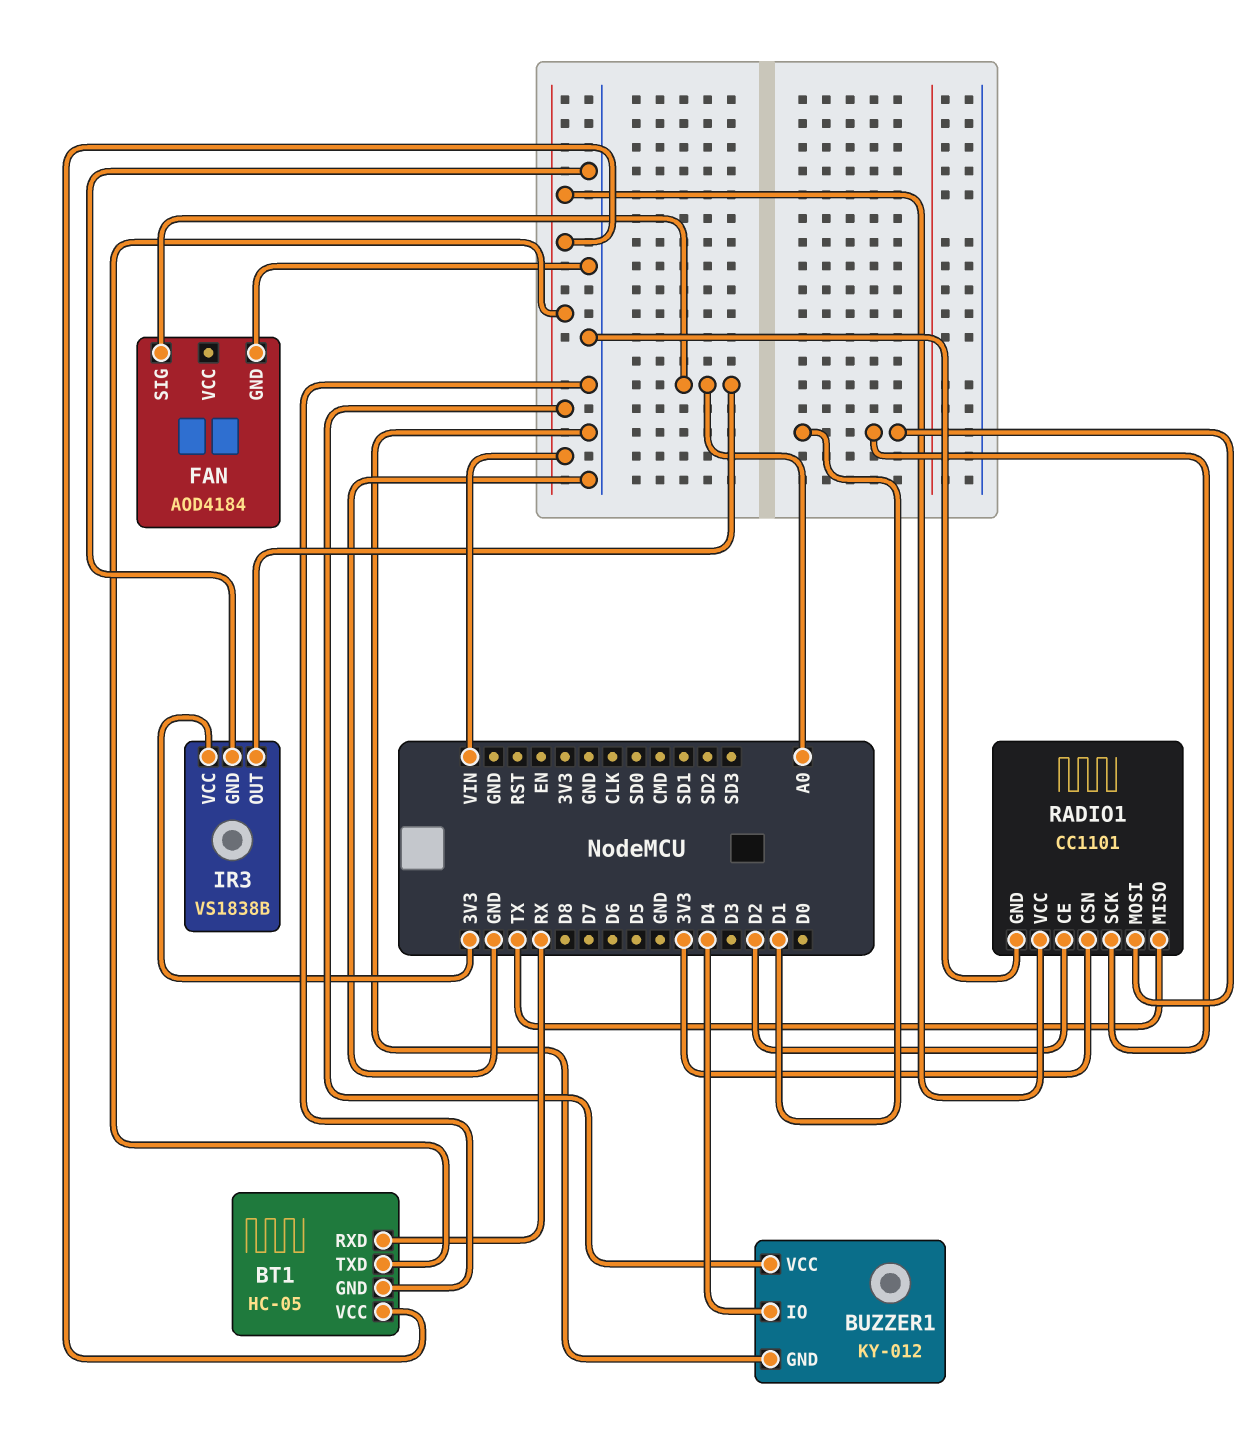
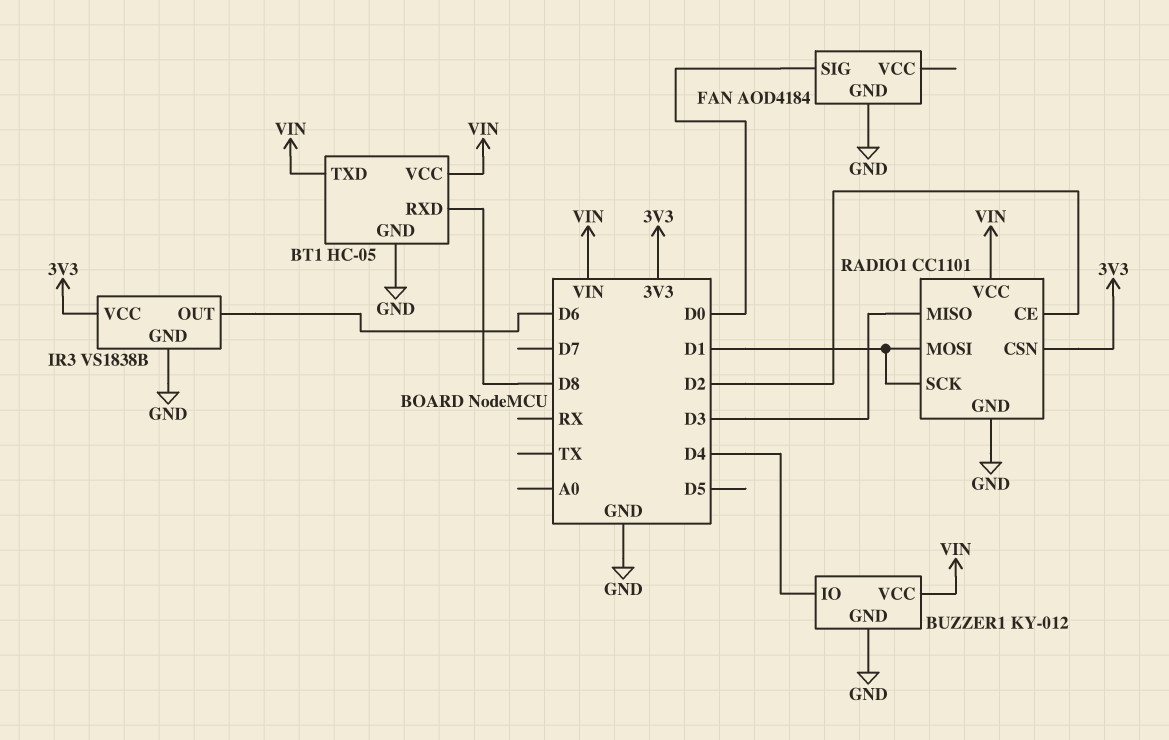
BT1 pin RXD: RX -> D8
FAN pin SIG: A0 -> D0
IR3 pin OUT: A0 -> D6
RADIO1 pin MISO: TX -> D3

